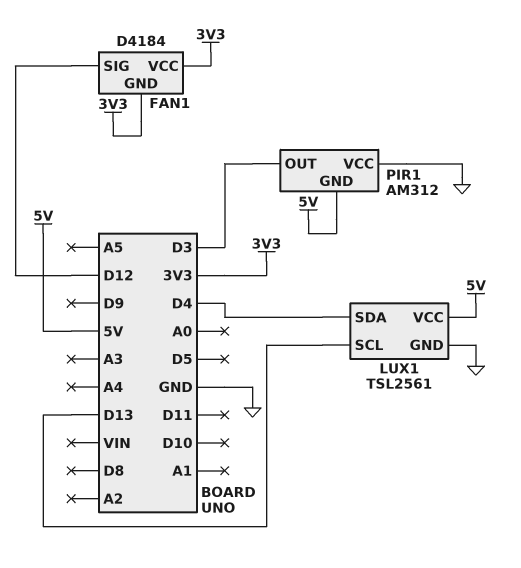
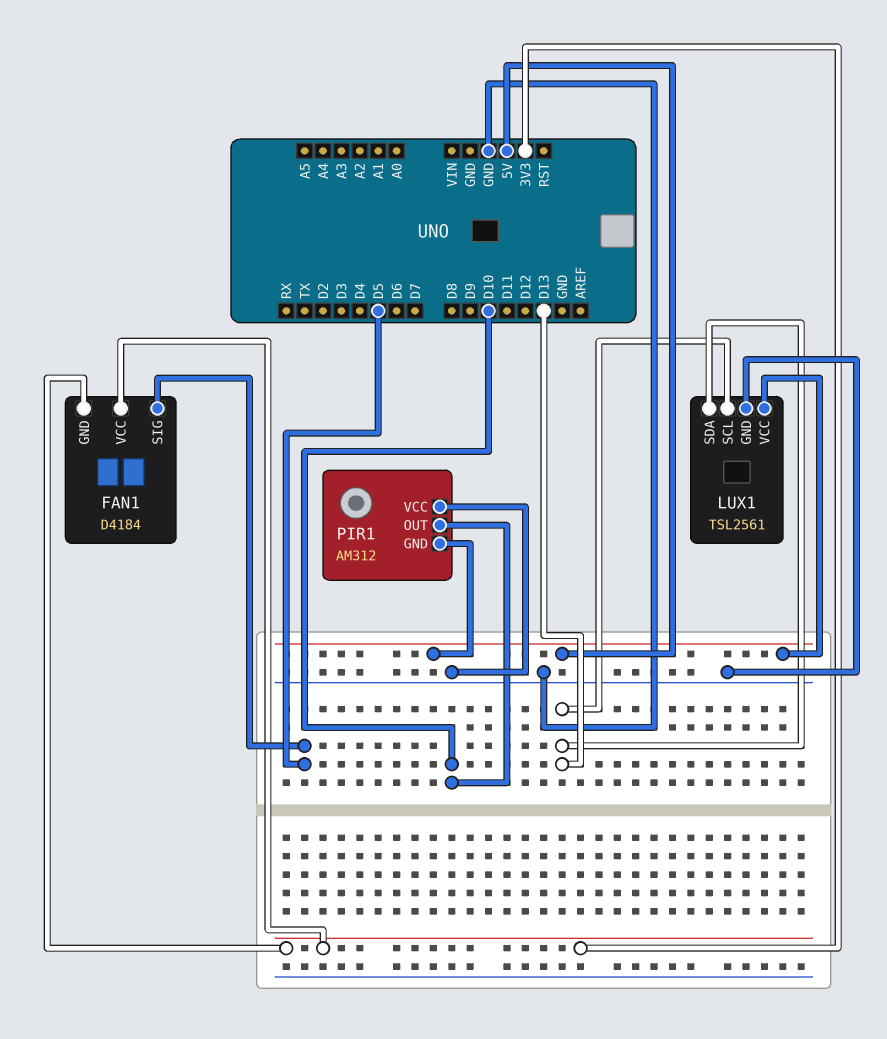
FAN1 pin SIG: D12 -> D5
LUX1 pin SDA: D4 -> D13
PIR1 pin OUT: D3 -> D10

